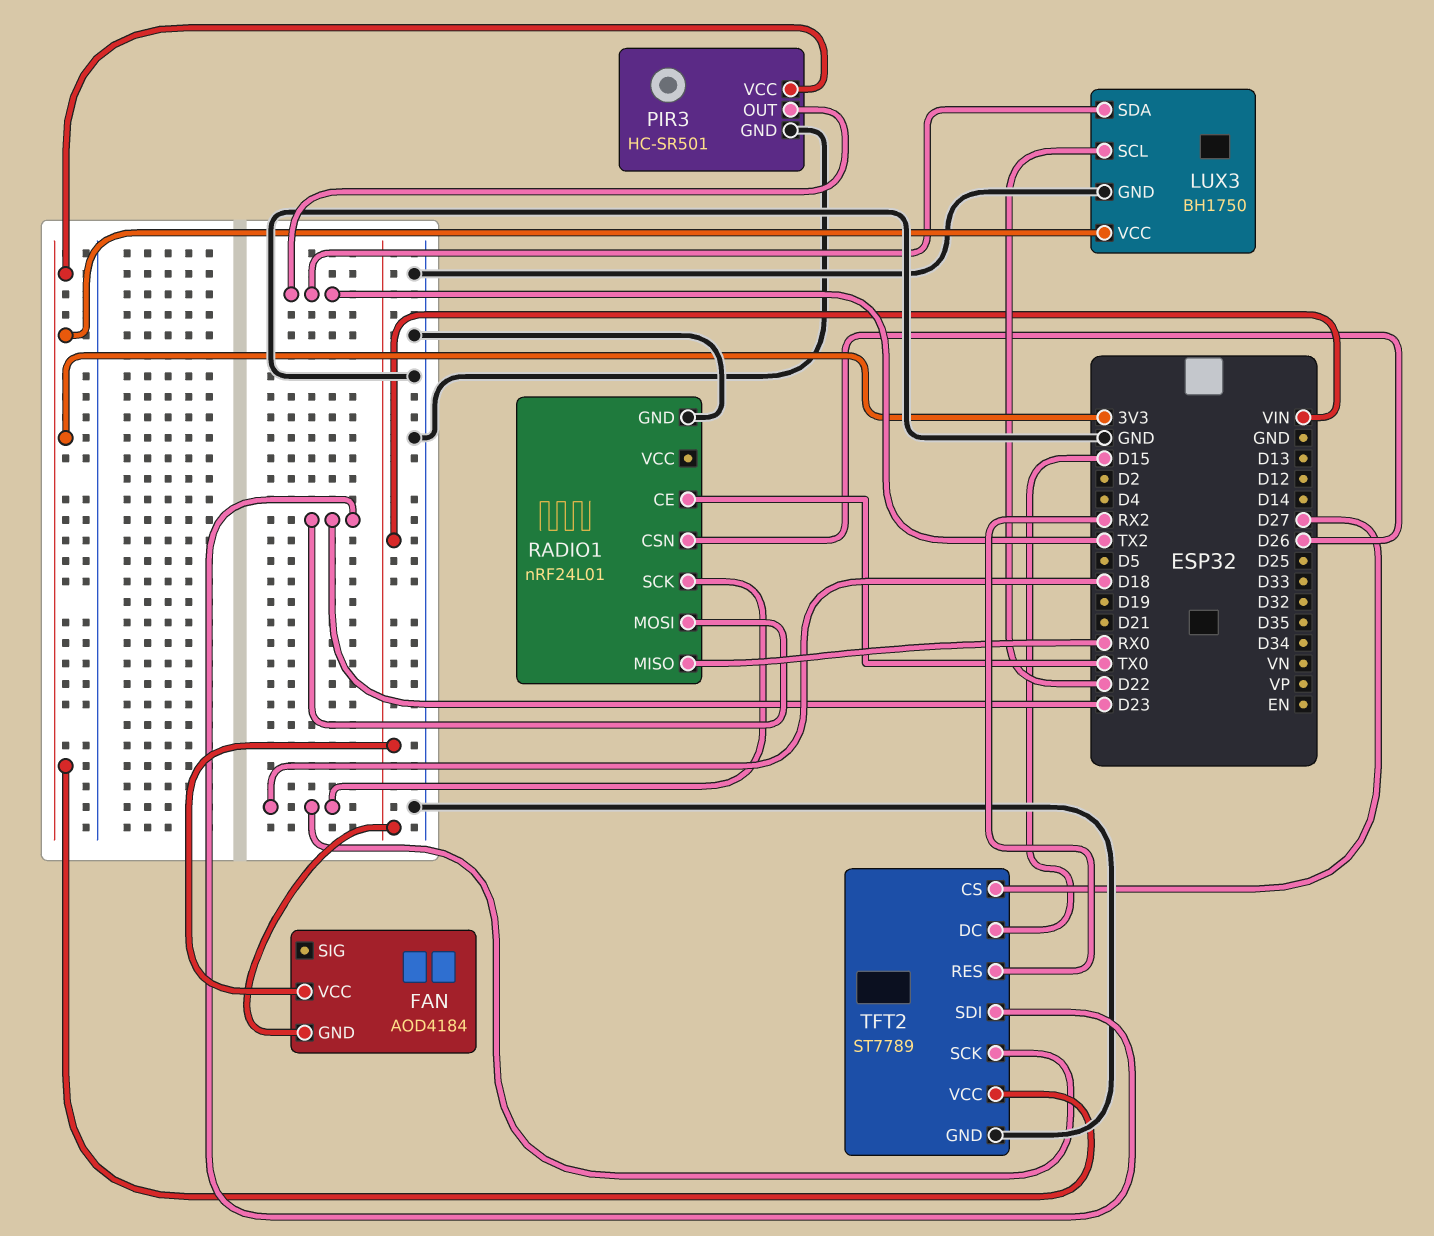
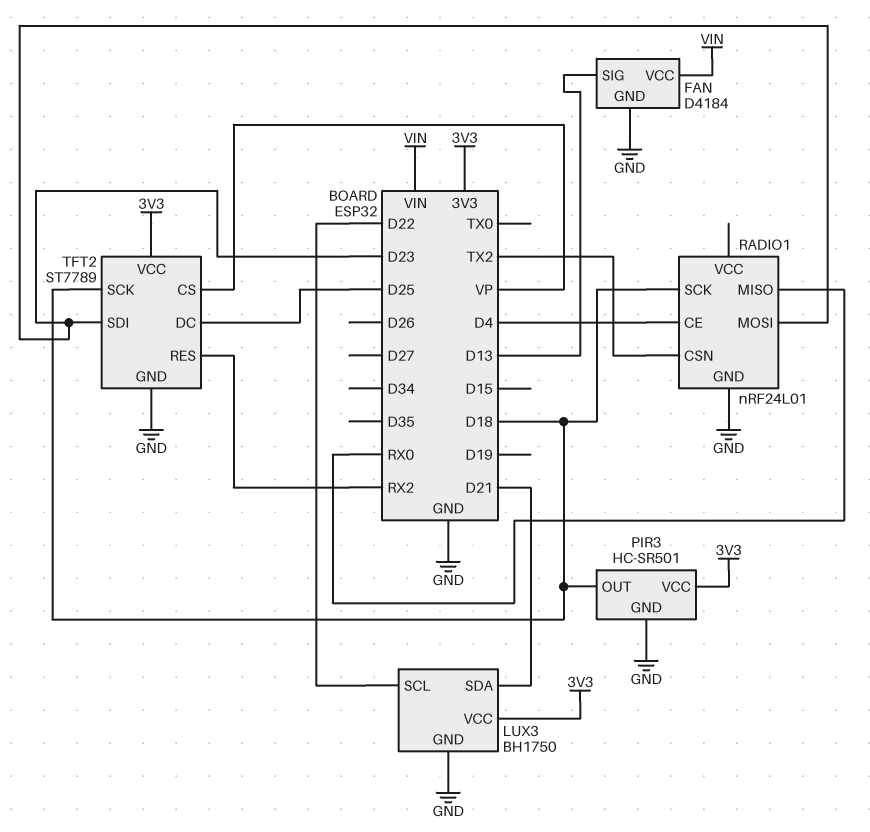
FAN: AOD4184 -> D4184
FAN pin GND: VIN -> GND
FAN pin SIG: none -> D13
LUX3 pin SDA: TX2 -> D21
PIR3 pin OUT: TX2 -> D18
RADIO1 pin CE: TX0 -> D4
RADIO1 pin CSN: D26 -> TX2
TFT2 pin CS: D27 -> VP
TFT2 pin DC: D15 -> D25

